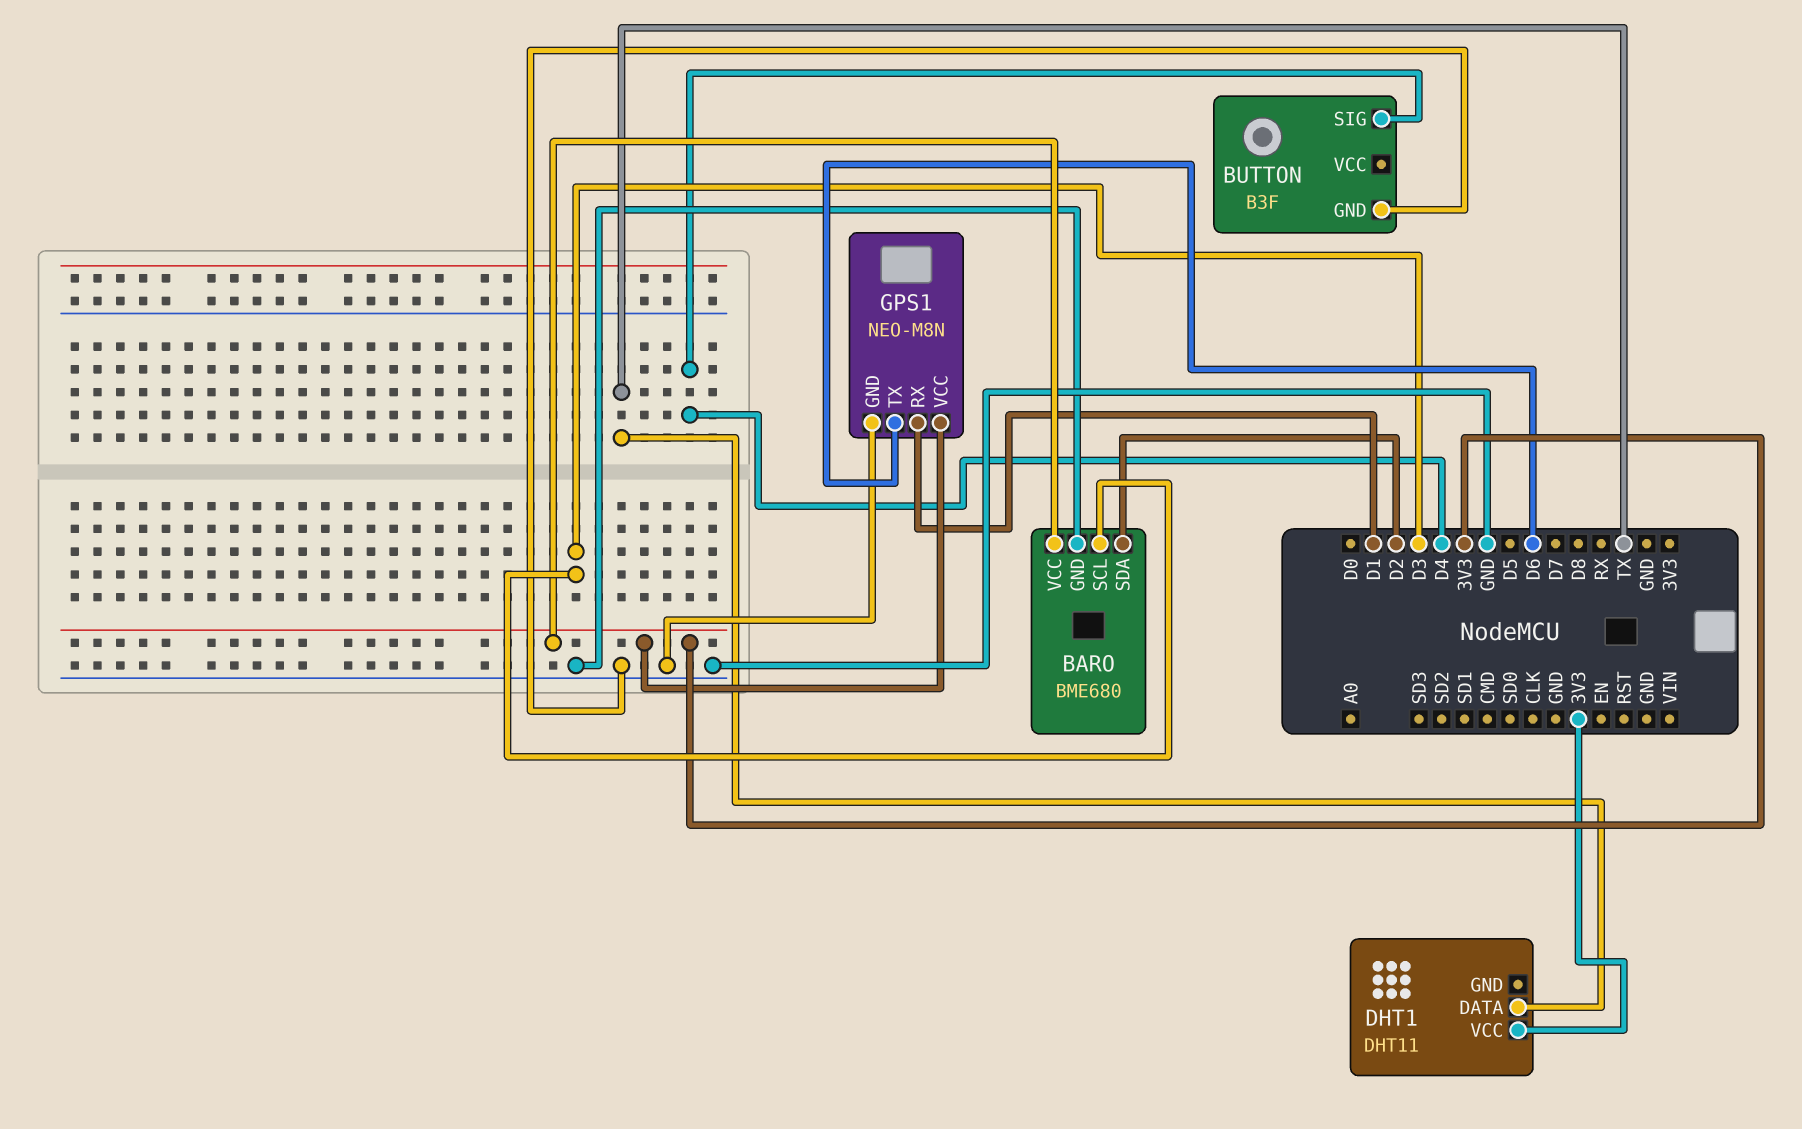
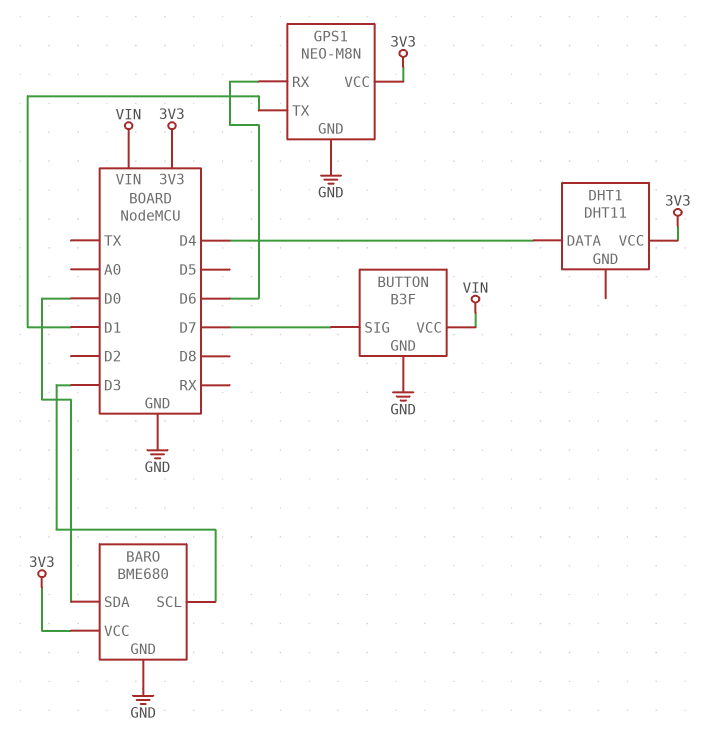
BARO pin SDA: D2 -> D0
BUTTON pin SIG: D4 -> D7
BUTTON pin VCC: none -> VIN
DHT1 pin DATA: TX -> D4
GPS1 pin RX: D1 -> D6
GPS1 pin TX: D6 -> D1

